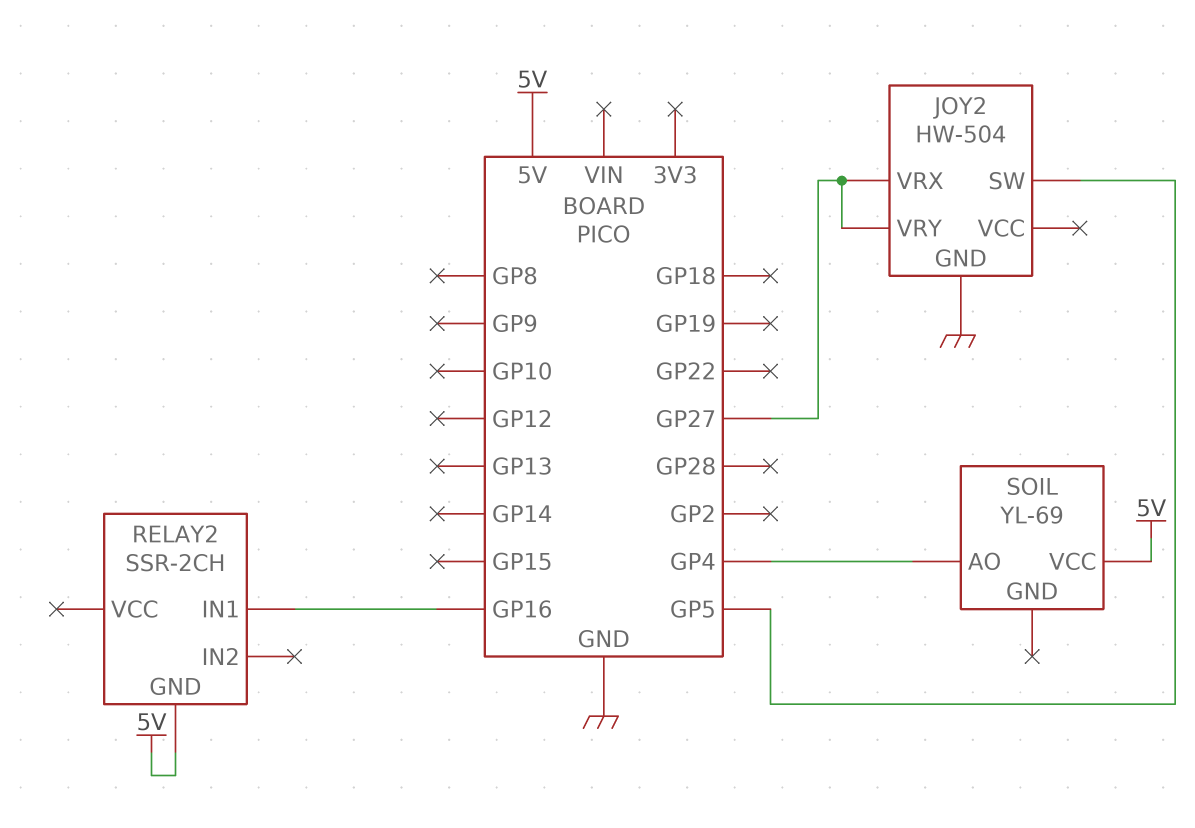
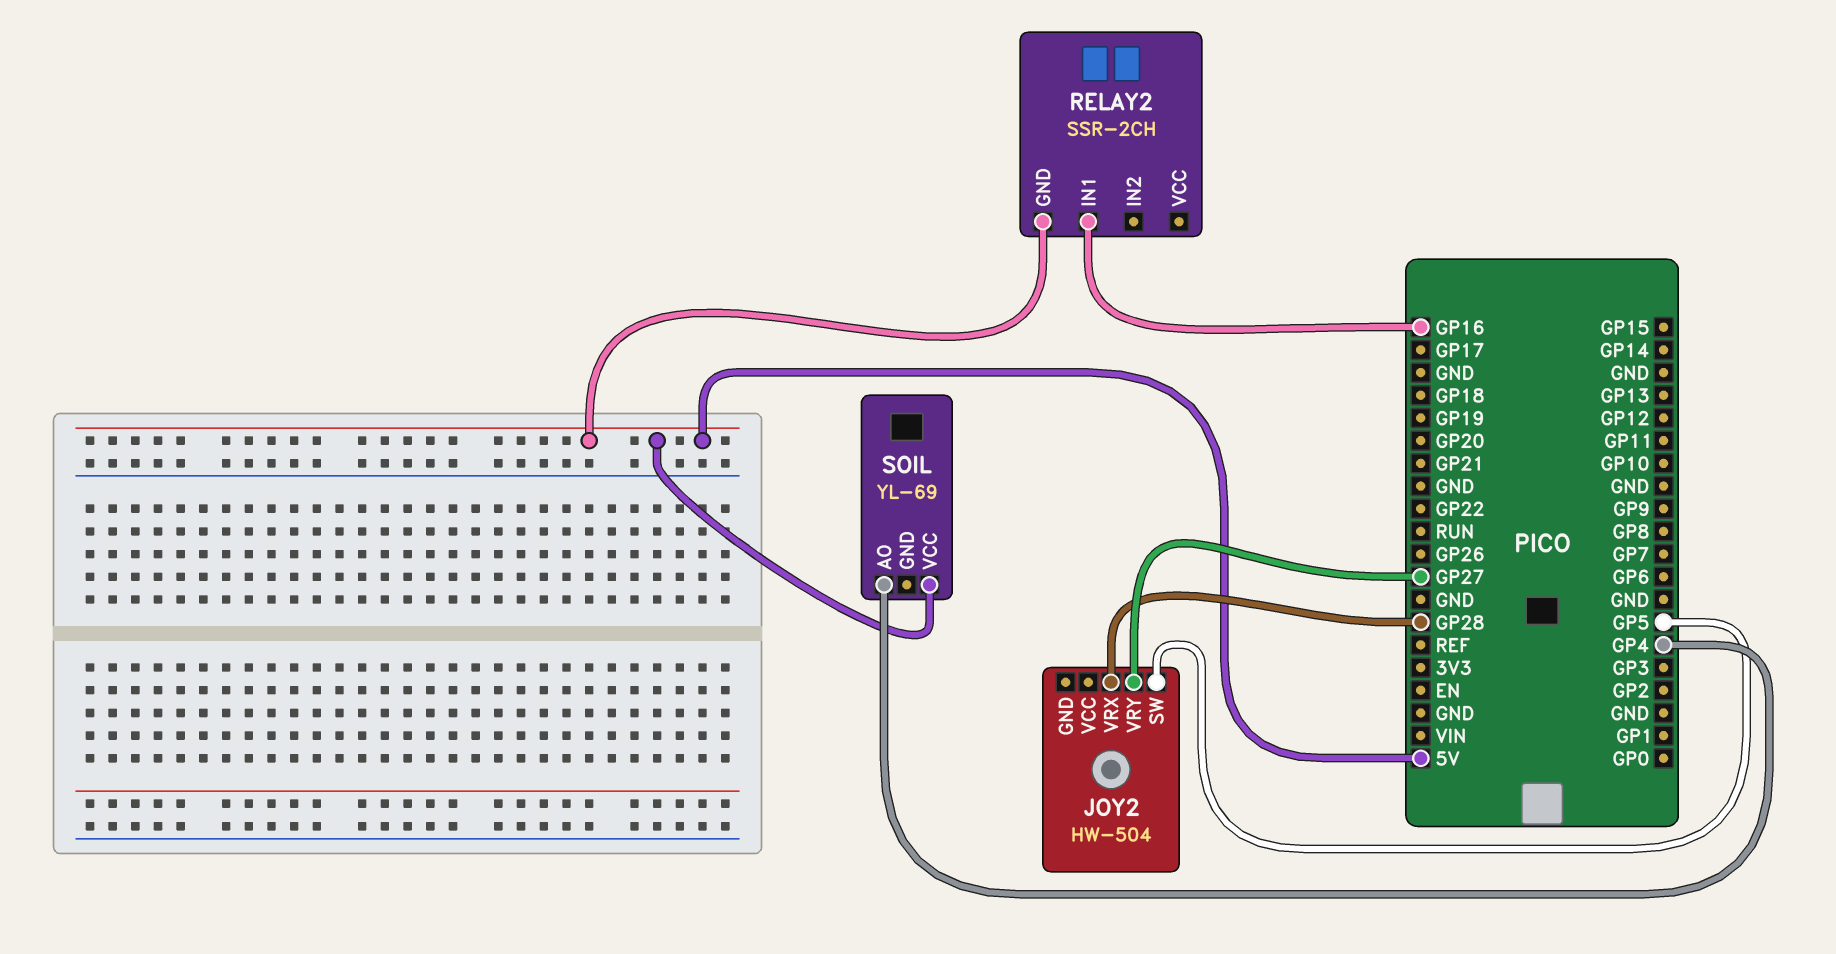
JOY2 pin GND: GND -> none
JOY2 pin VRX: GP27 -> GP28

